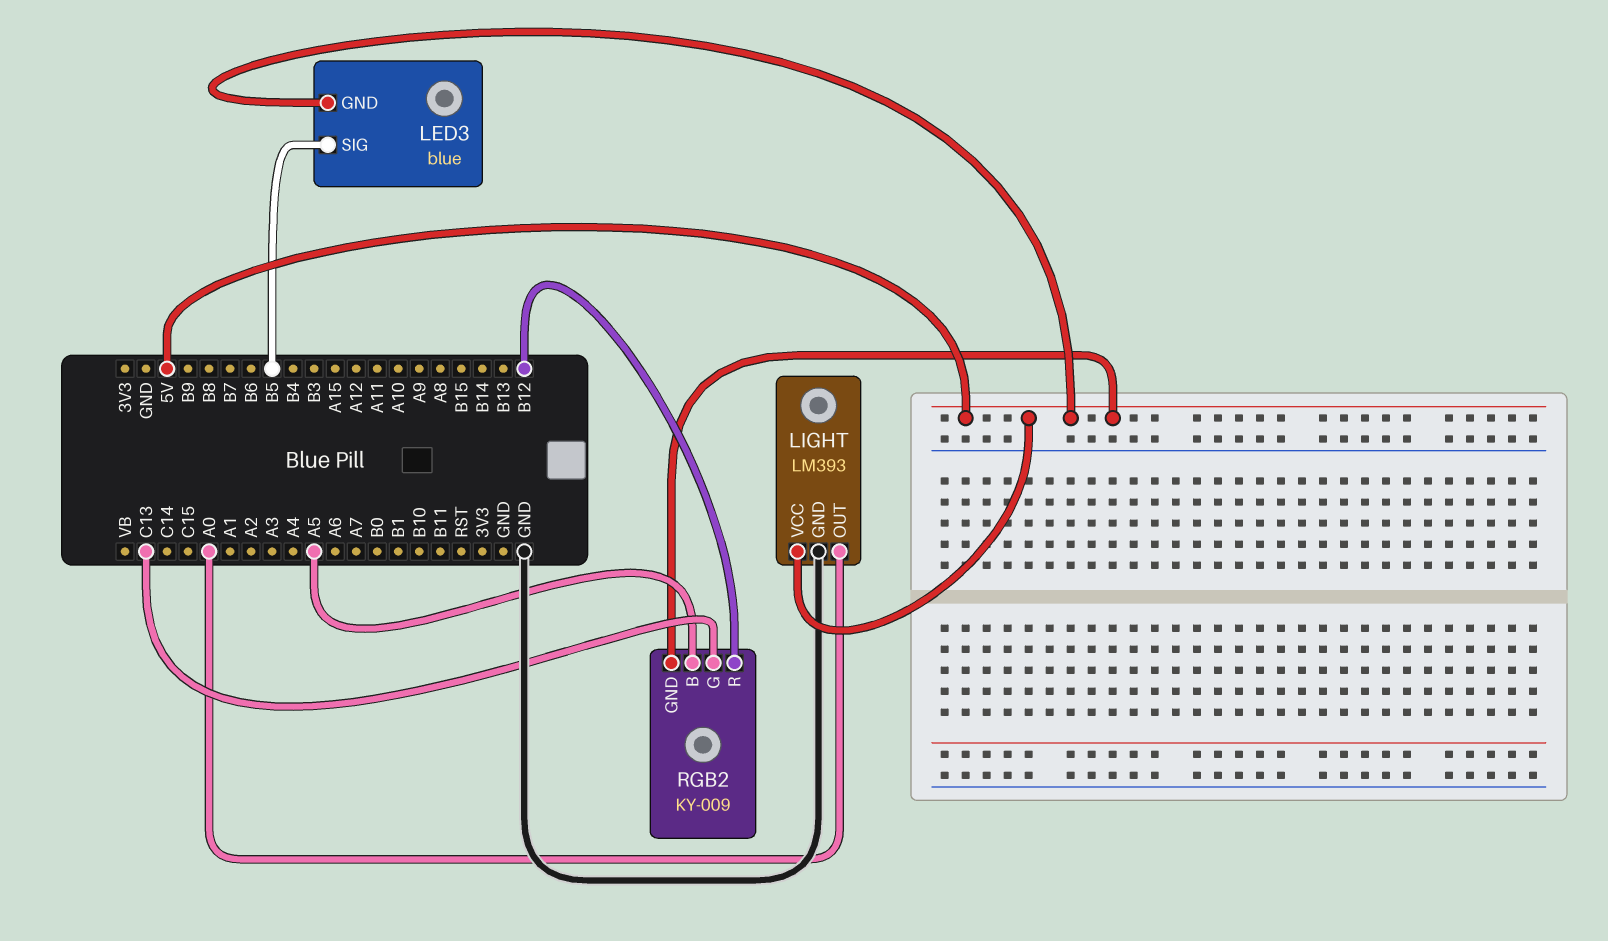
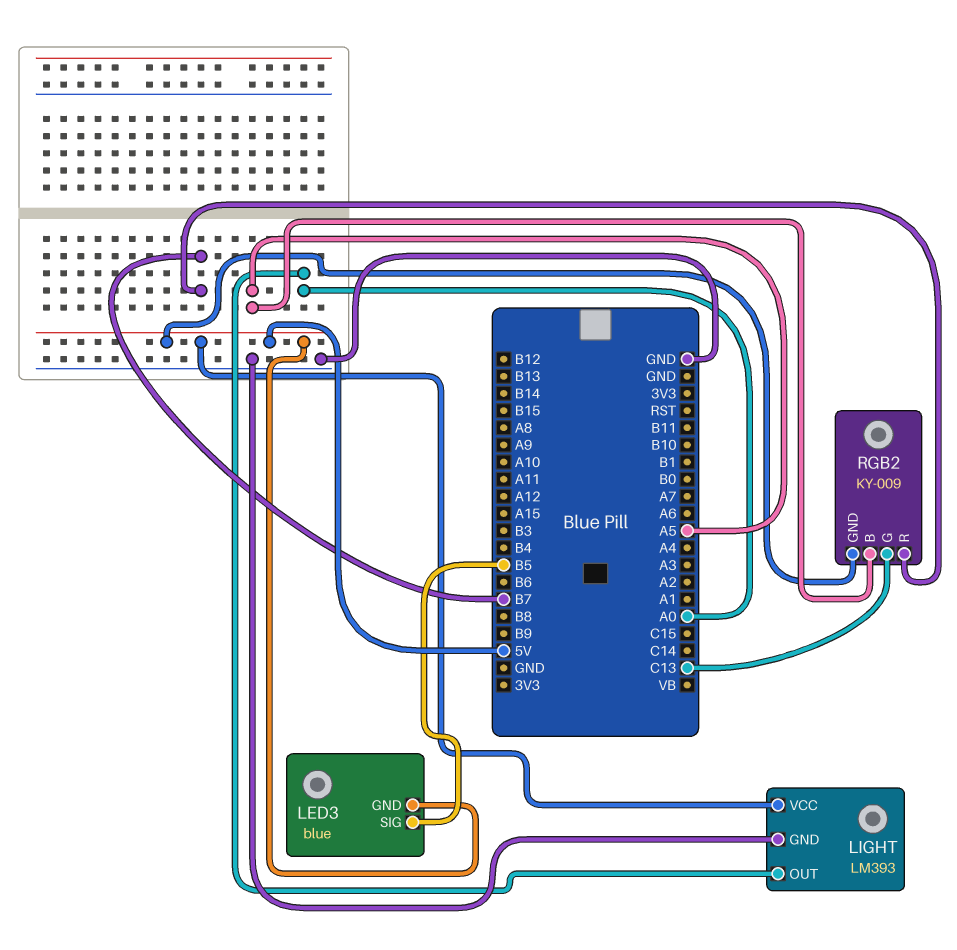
RGB2 pin R: B12 -> B7

